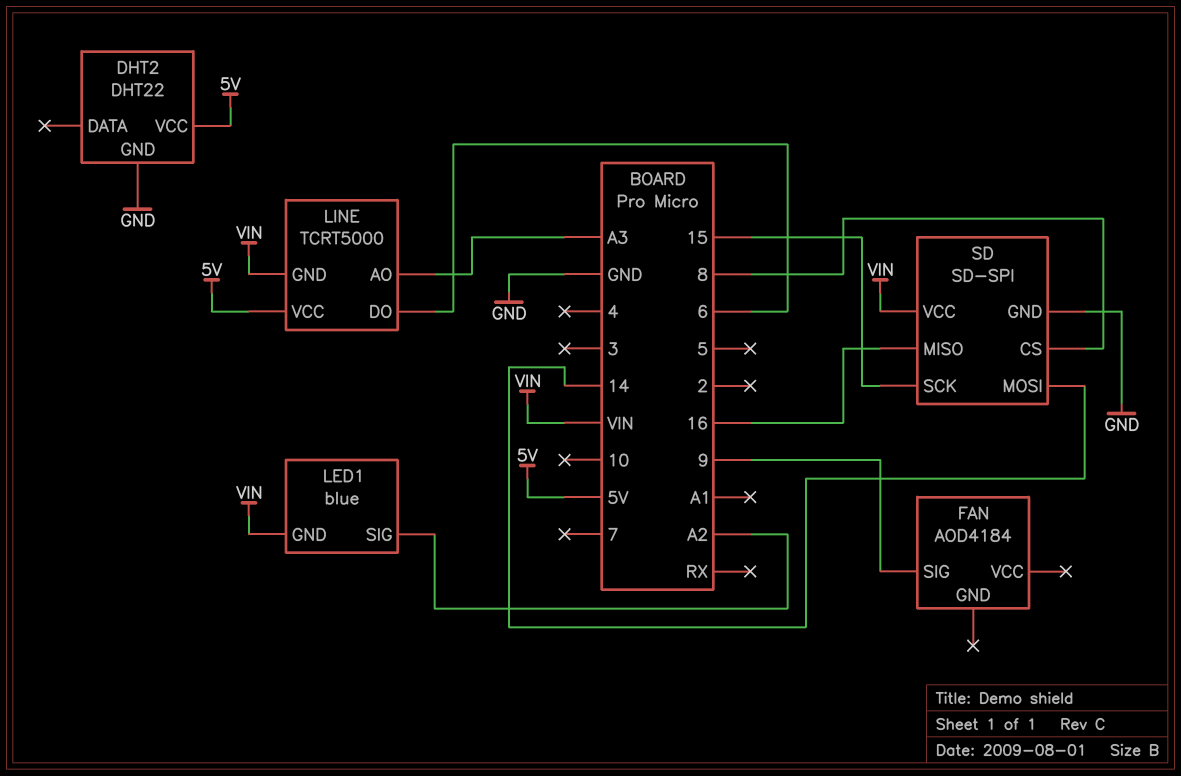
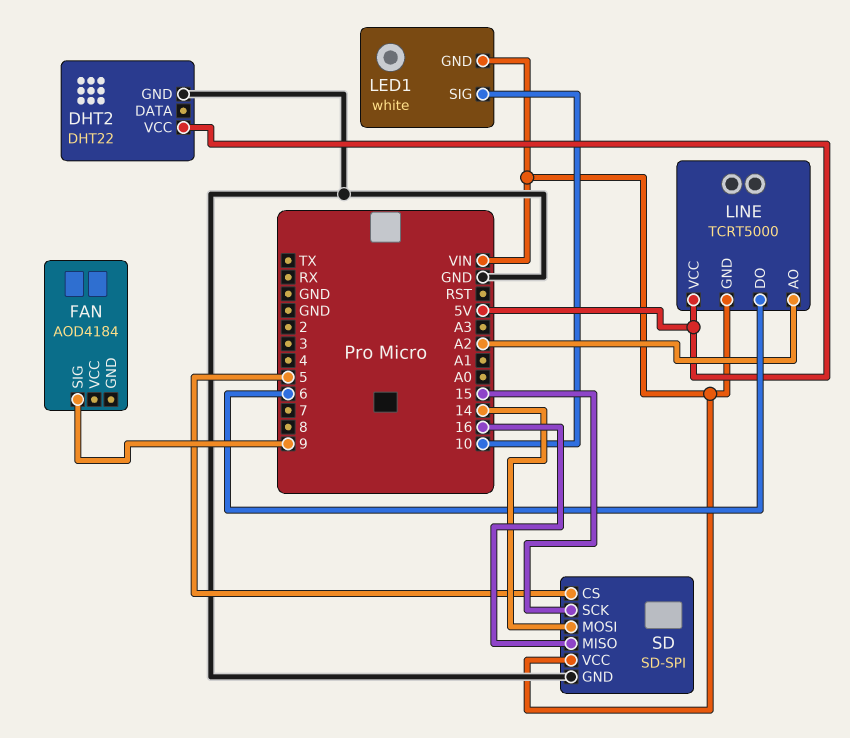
LED1: blue -> white
LED1 pin SIG: A2 -> 10
LINE pin AO: A3 -> A2
SD pin CS: 8 -> 5

